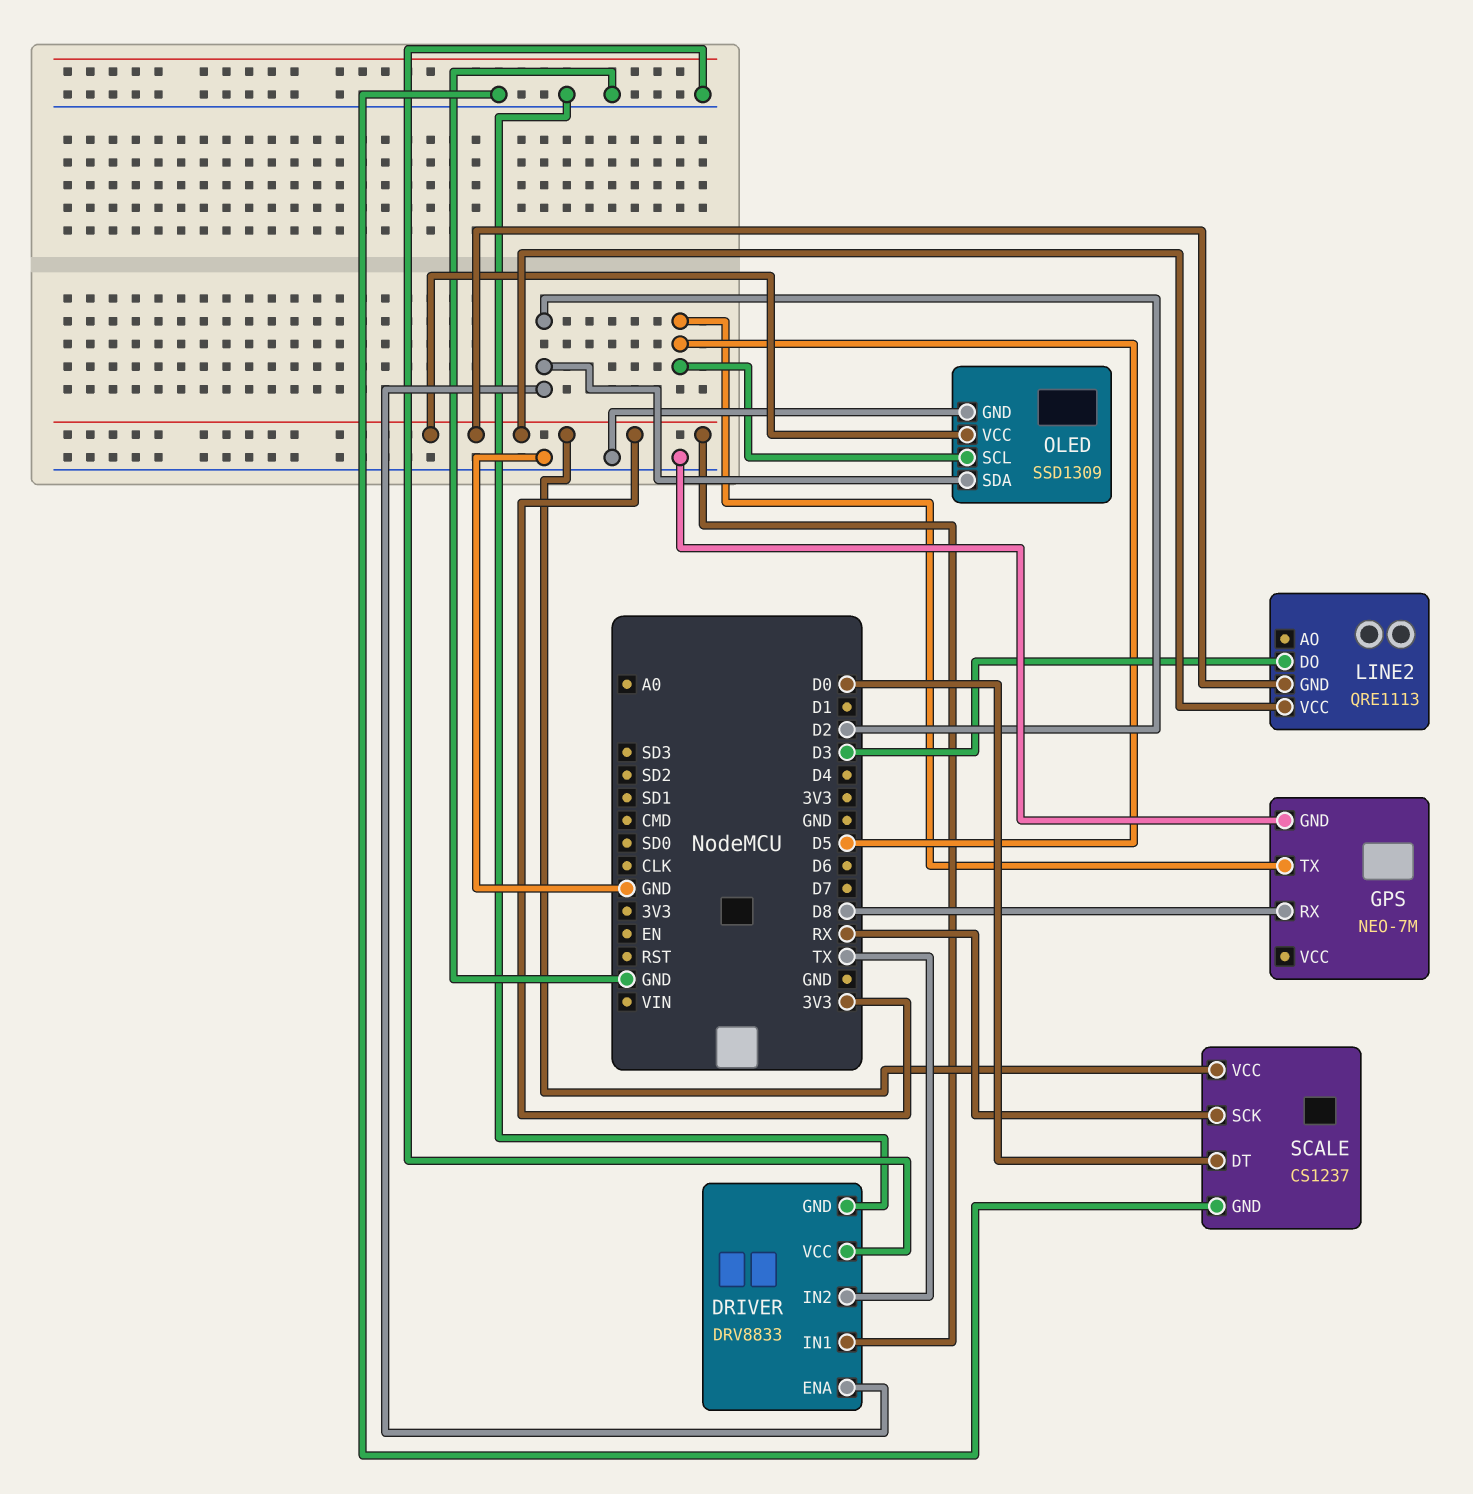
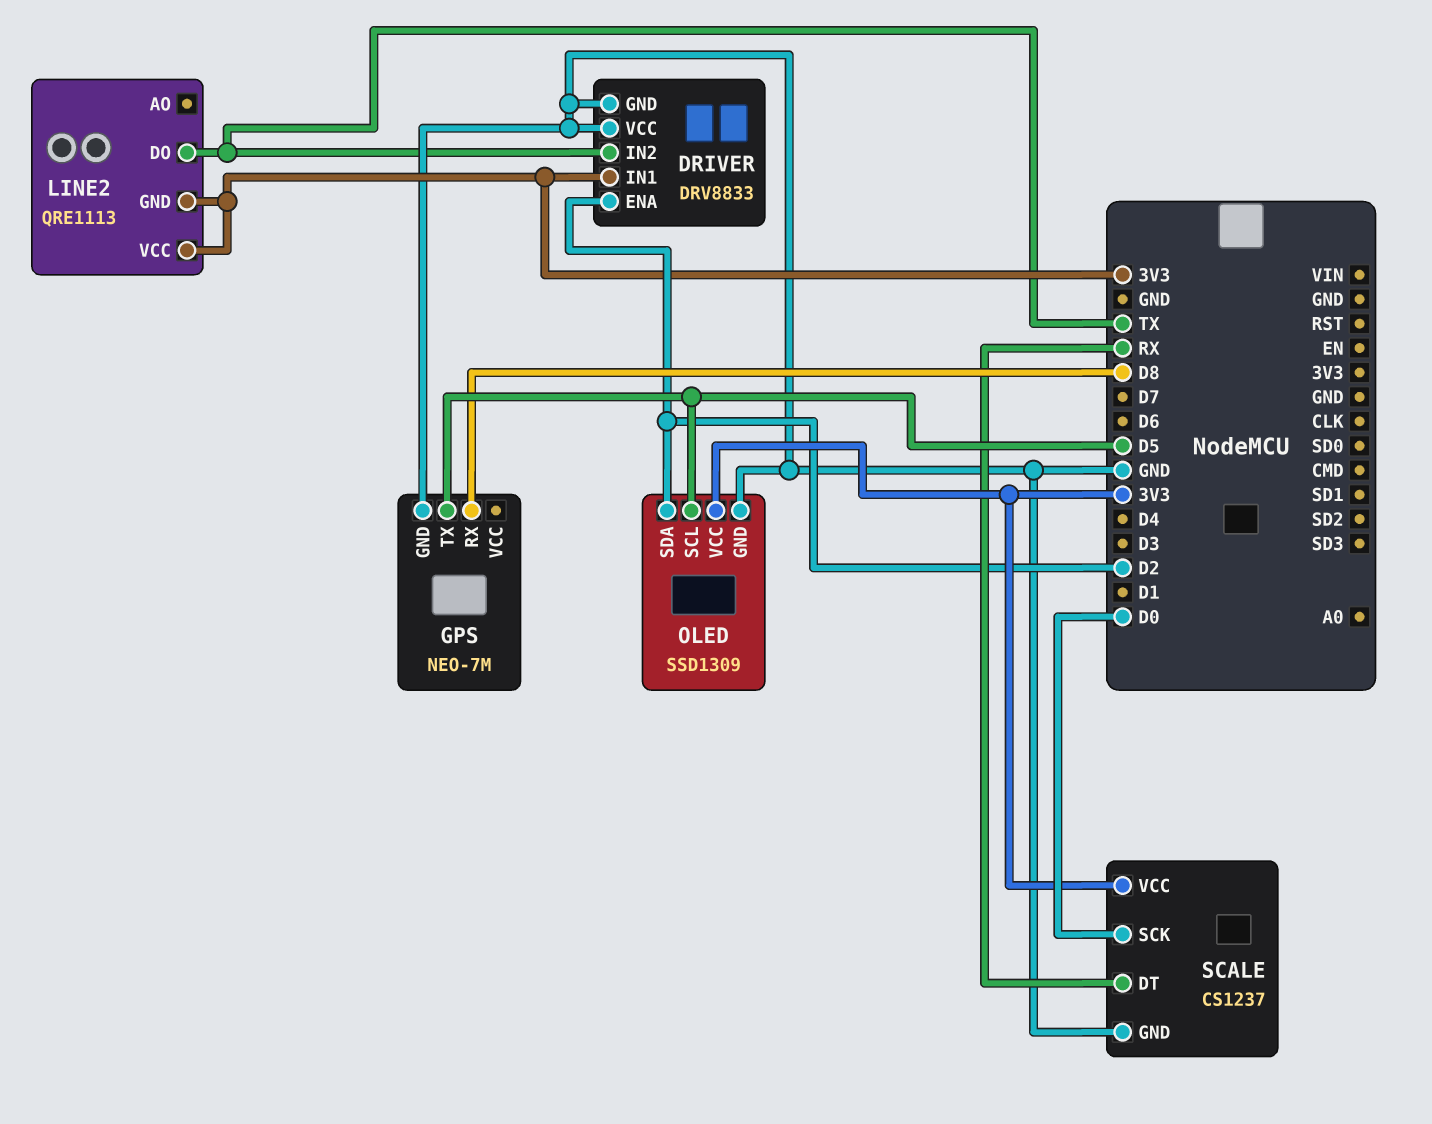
LINE2 pin DO: D3 -> TX
SCALE pin DT: D0 -> RX
SCALE pin SCK: RX -> D0

